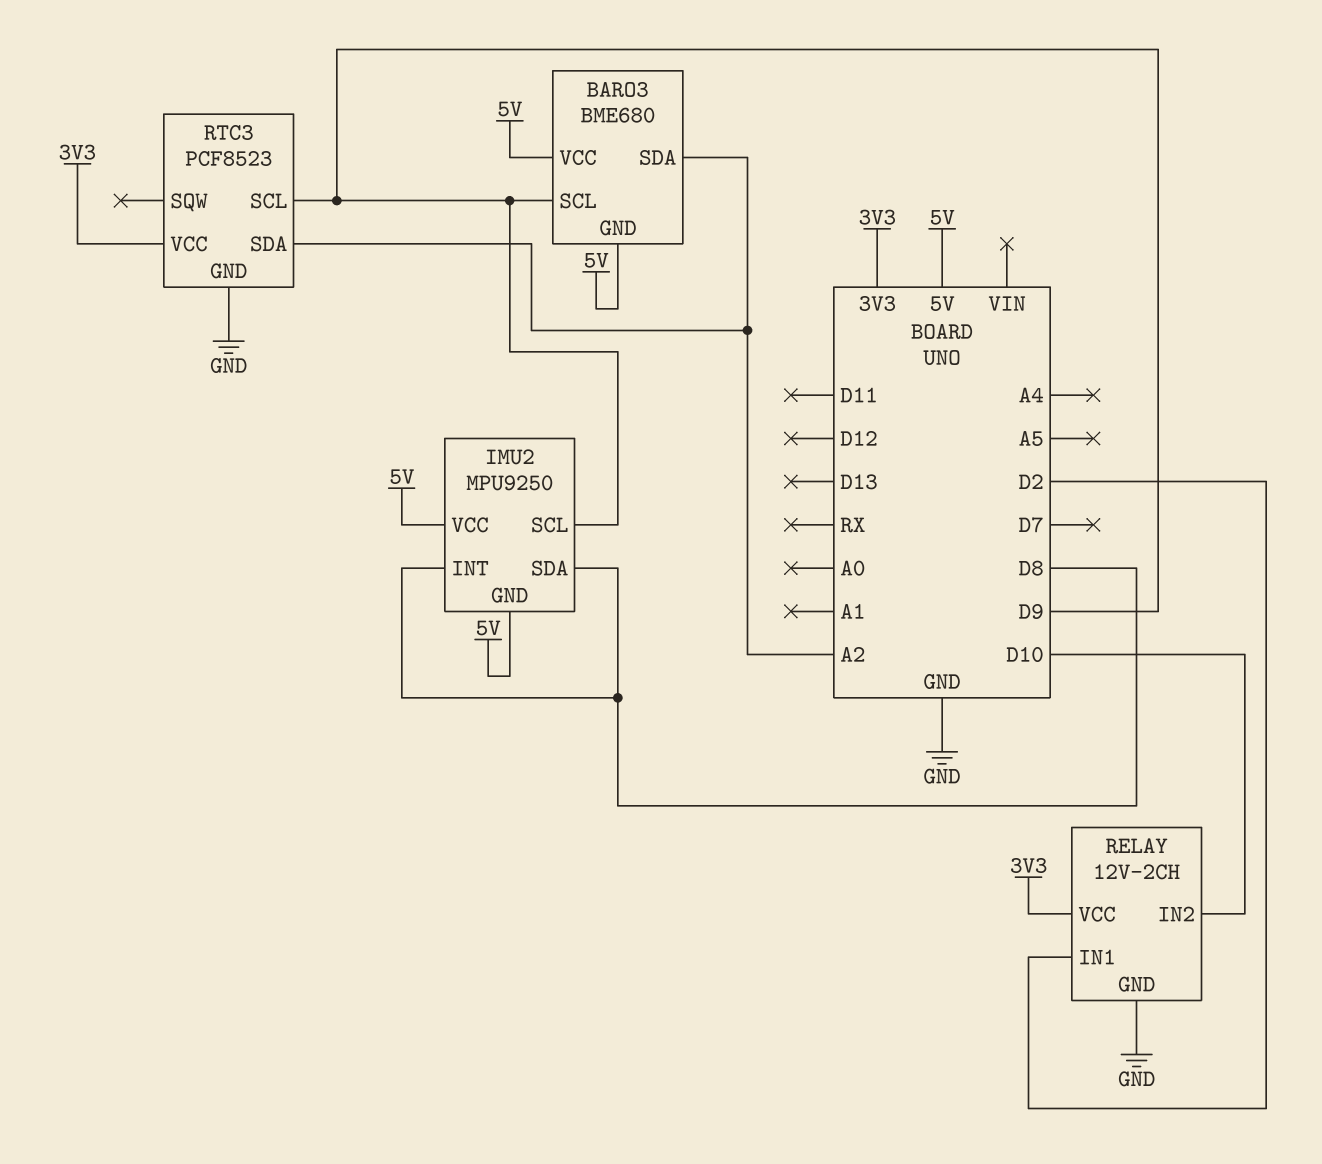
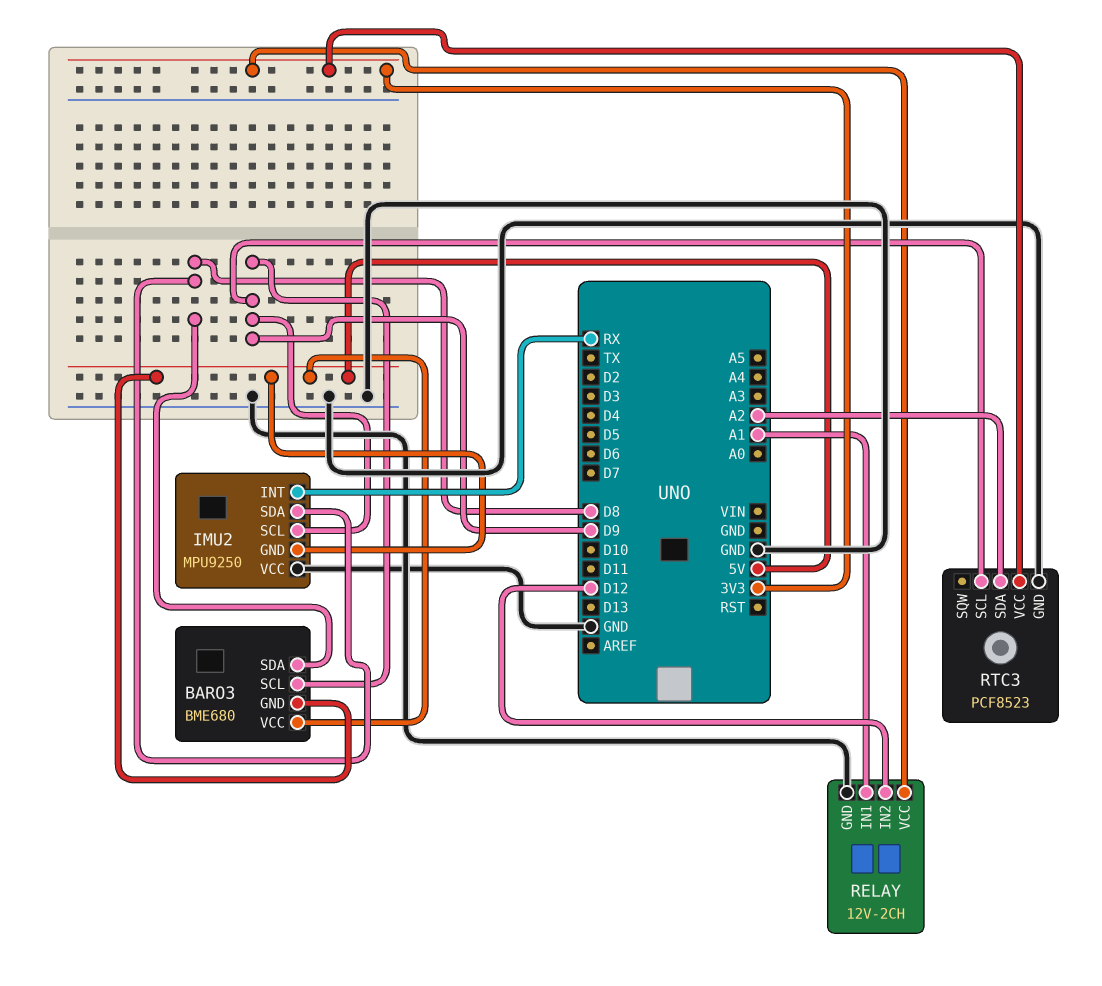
BARO3 pin SDA: A2 -> D8
IMU2 pin INT: D8 -> RX
IMU2 pin VCC: 5V -> GND
RELAY pin IN1: D2 -> A1
RELAY pin IN2: D10 -> D12

